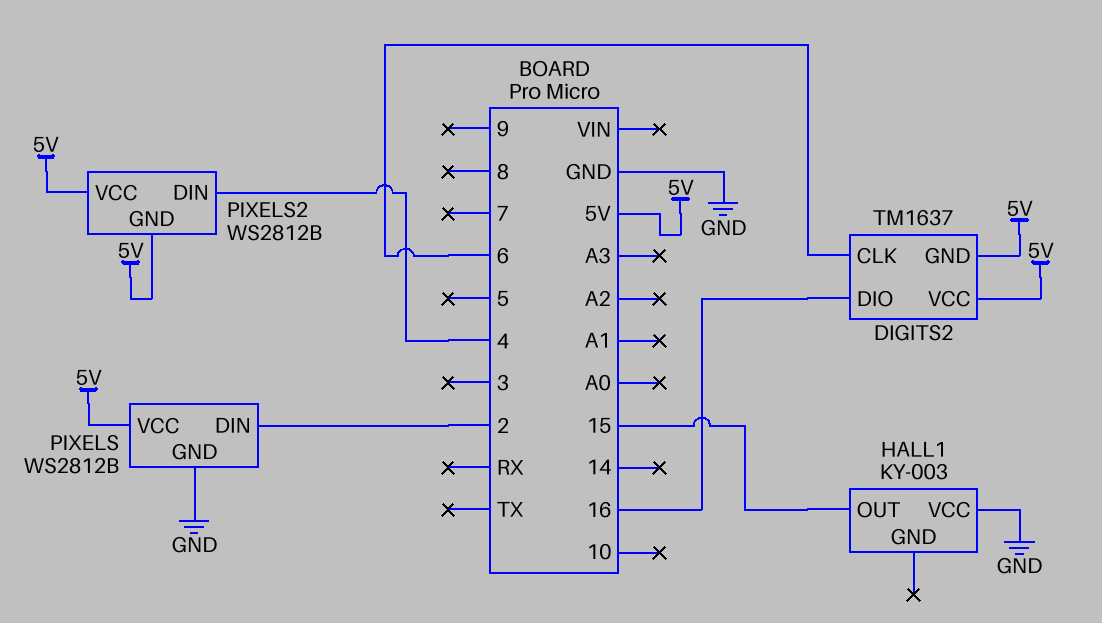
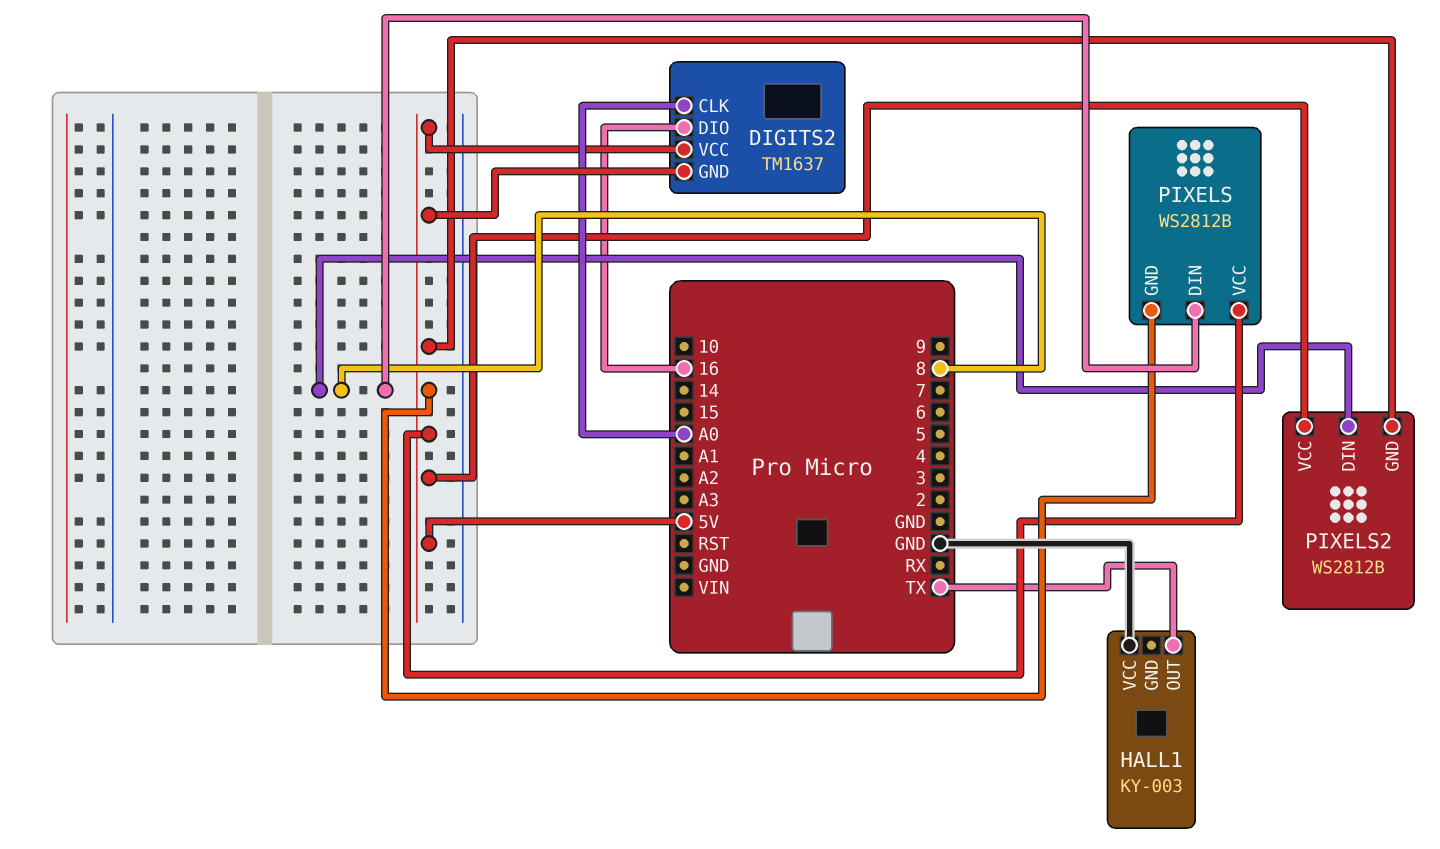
DIGITS2 pin CLK: 6 -> A0
HALL1 pin OUT: 15 -> TX
PIXELS pin DIN: 2 -> 8
PIXELS pin GND: GND -> 5V
PIXELS2 pin DIN: 4 -> 8

